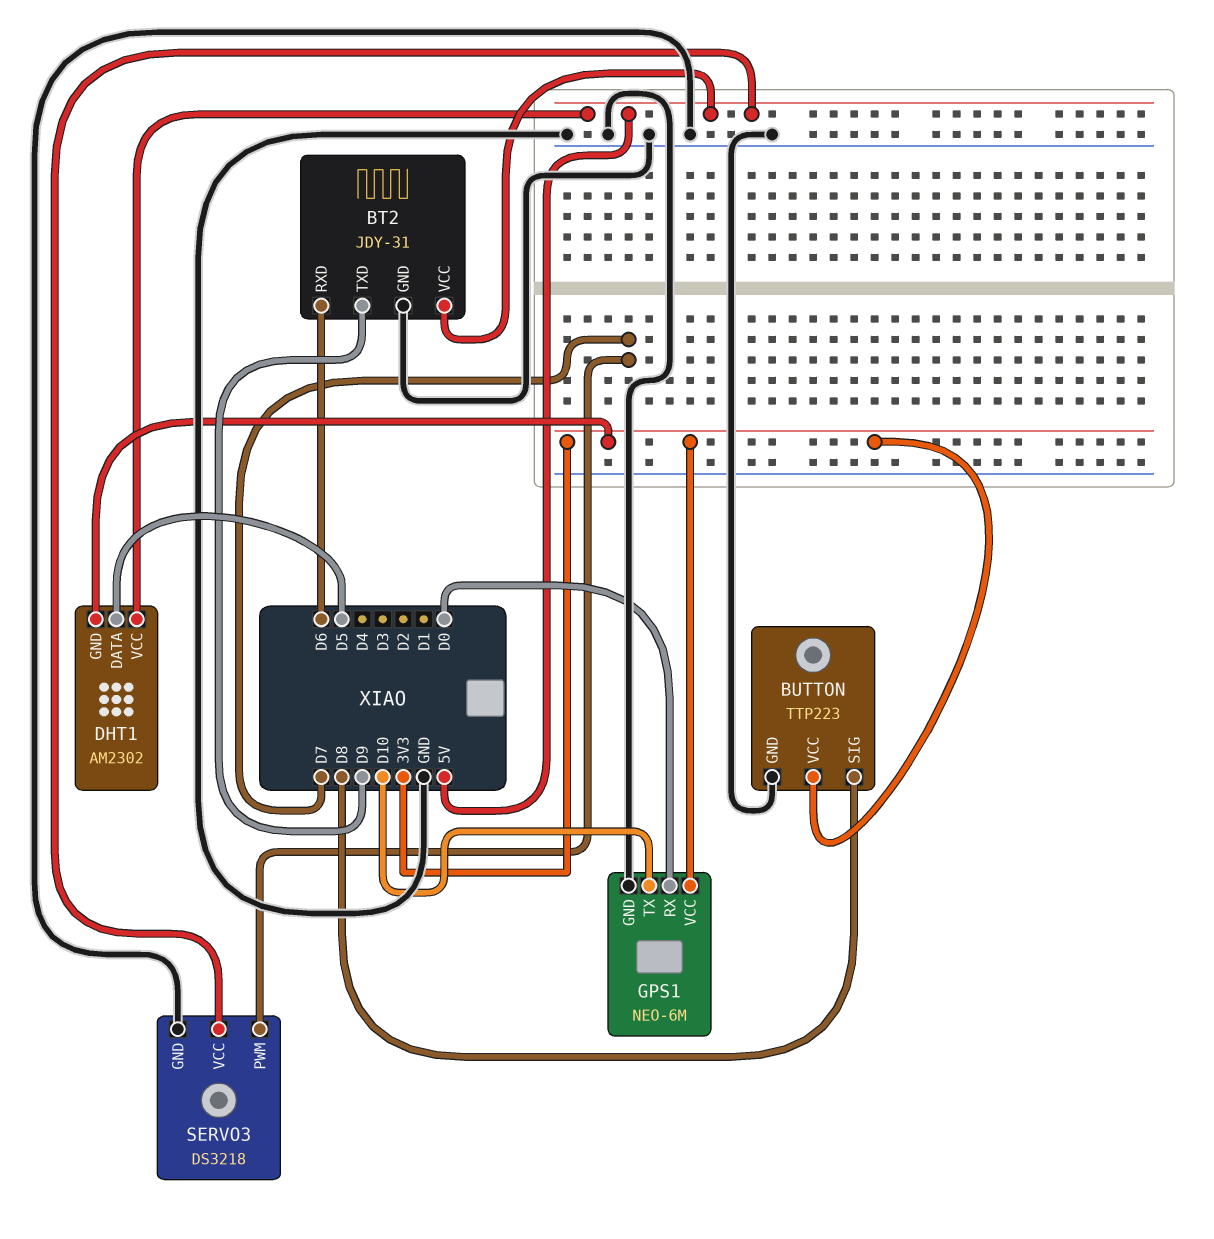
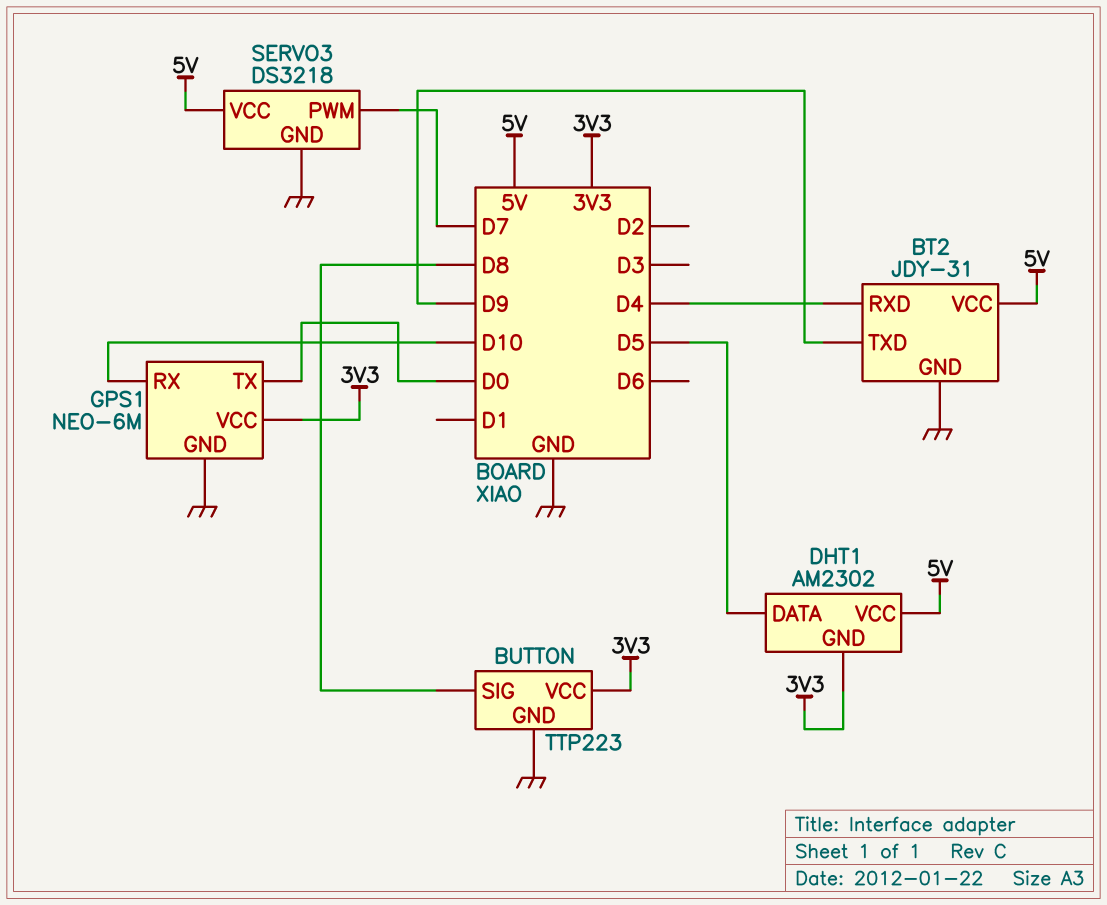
BT2 pin RXD: D6 -> D4
GPS1 pin RX: D0 -> D10
GPS1 pin TX: D10 -> D0

